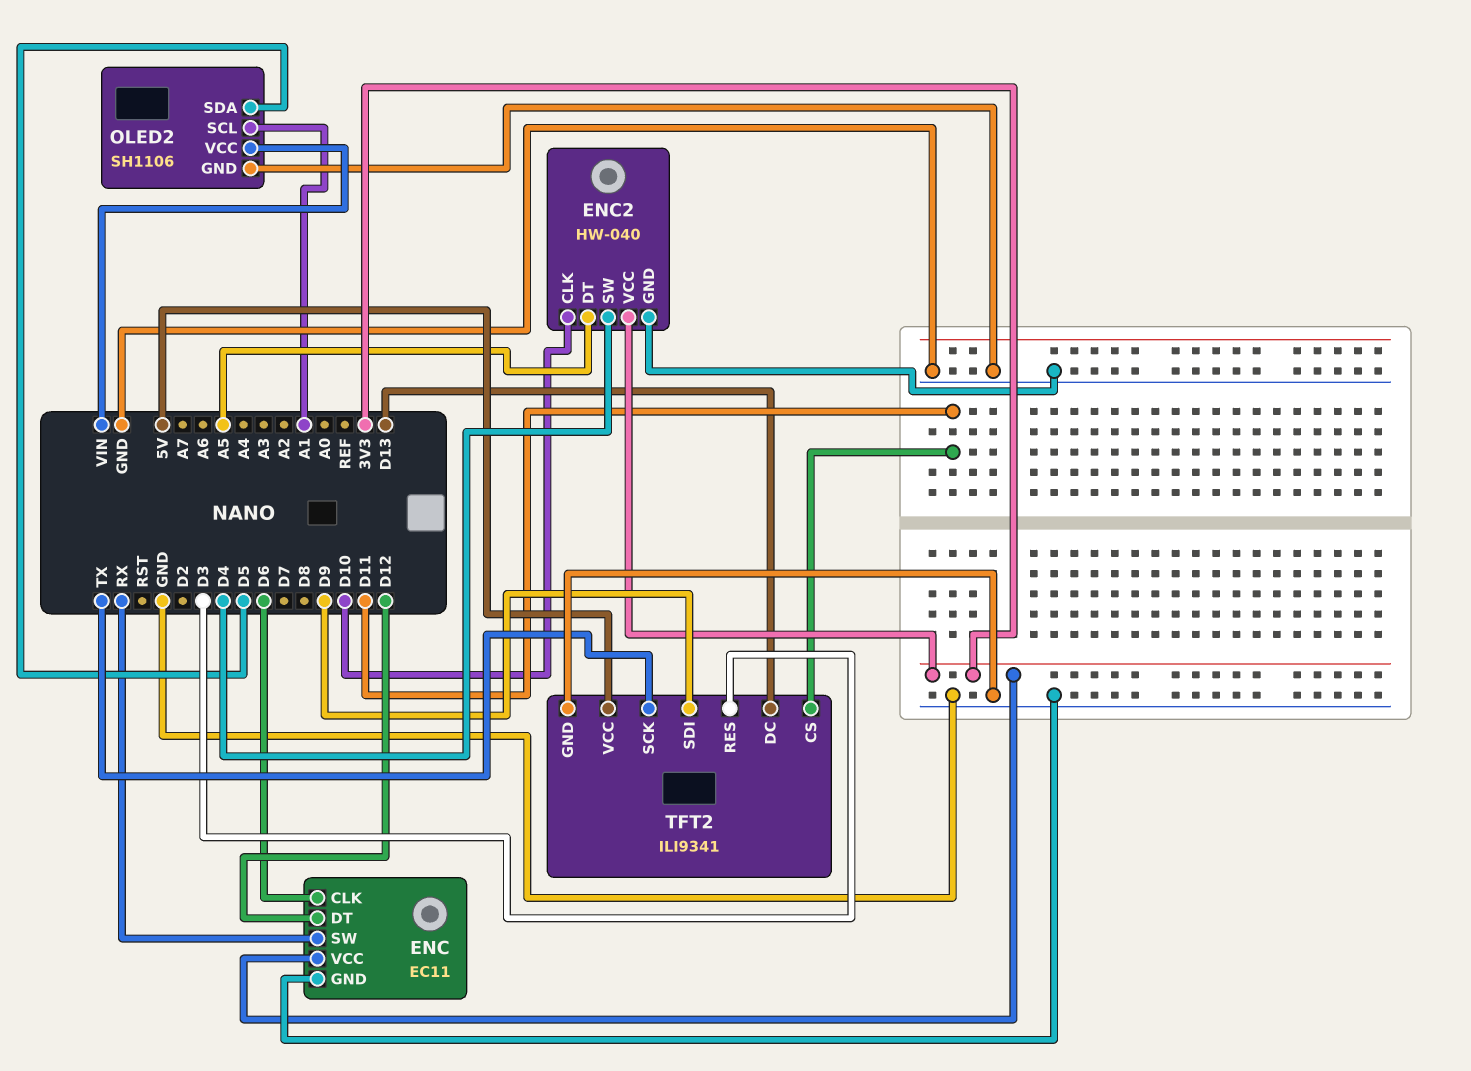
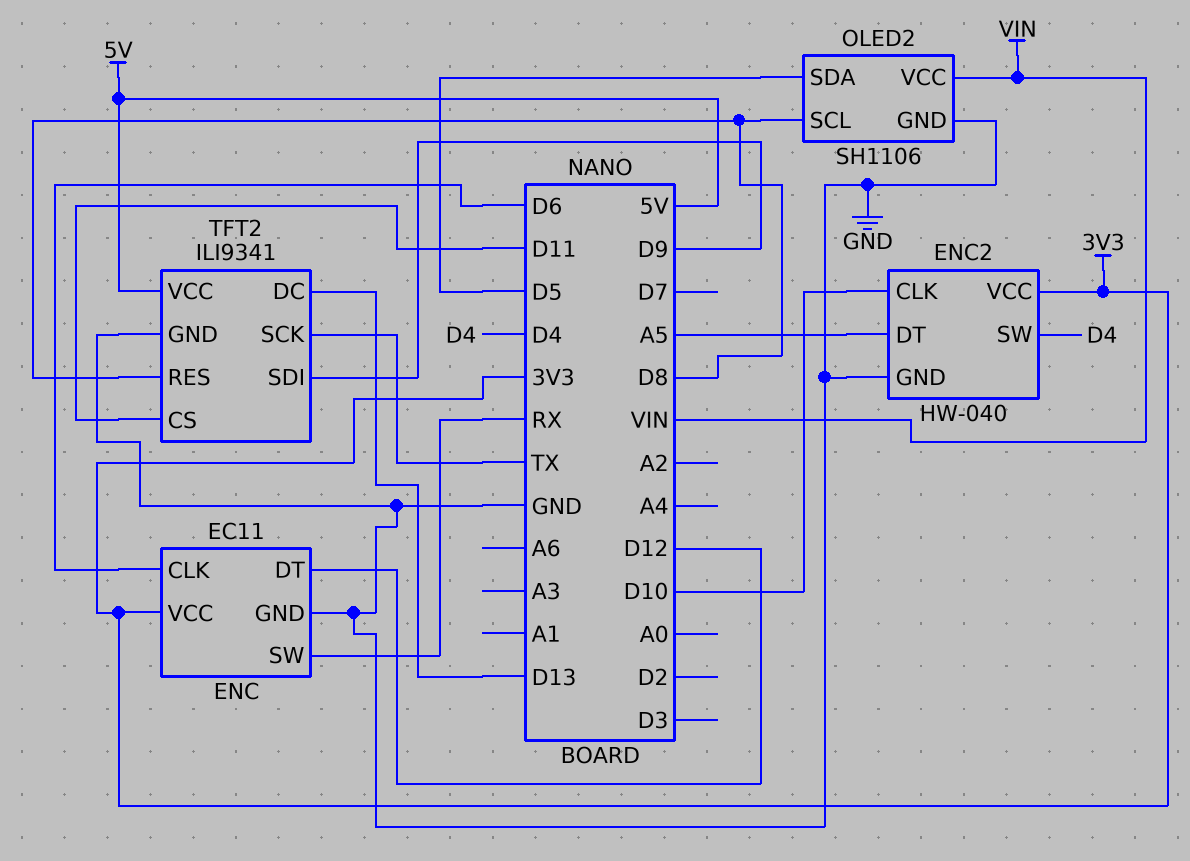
OLED2 pin SCL: A1 -> D8
TFT2 pin RES: D3 -> D8

